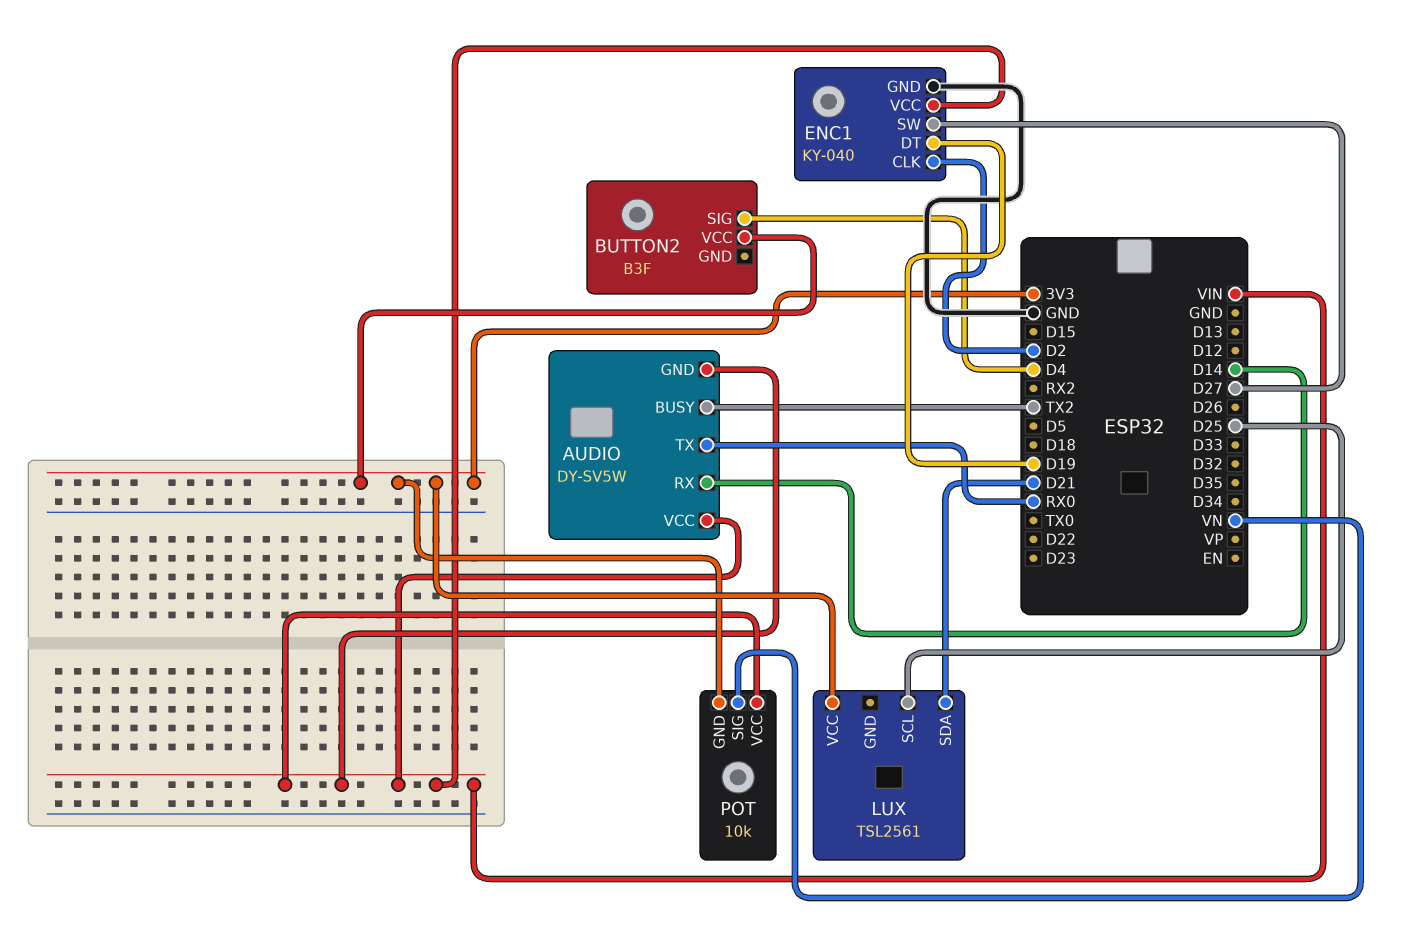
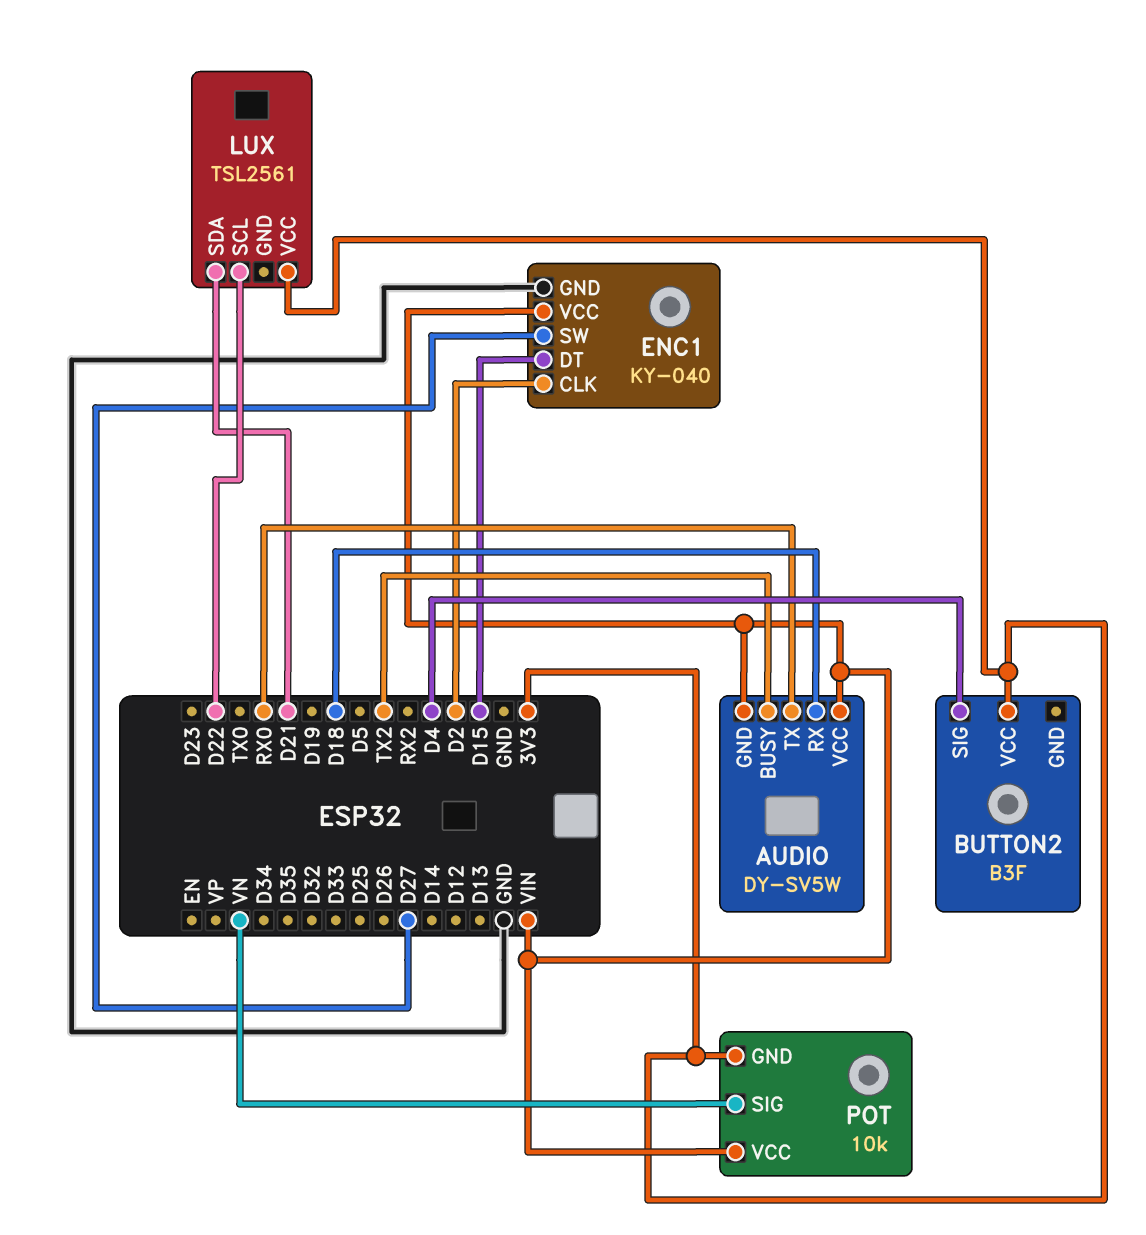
AUDIO pin RX: D14 -> D18
ENC1 pin DT: D19 -> D15
LUX pin SCL: D25 -> D22

